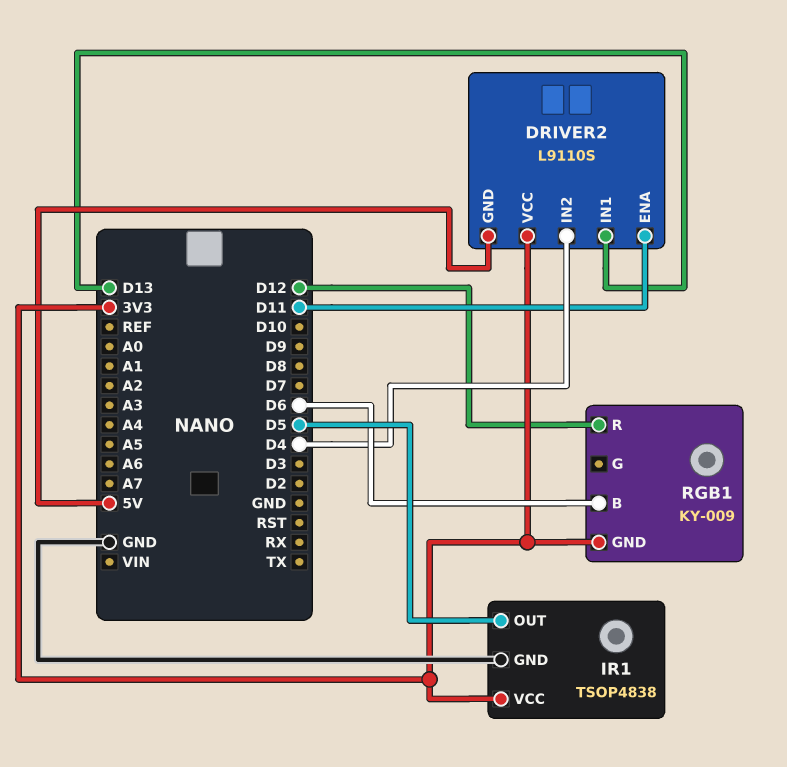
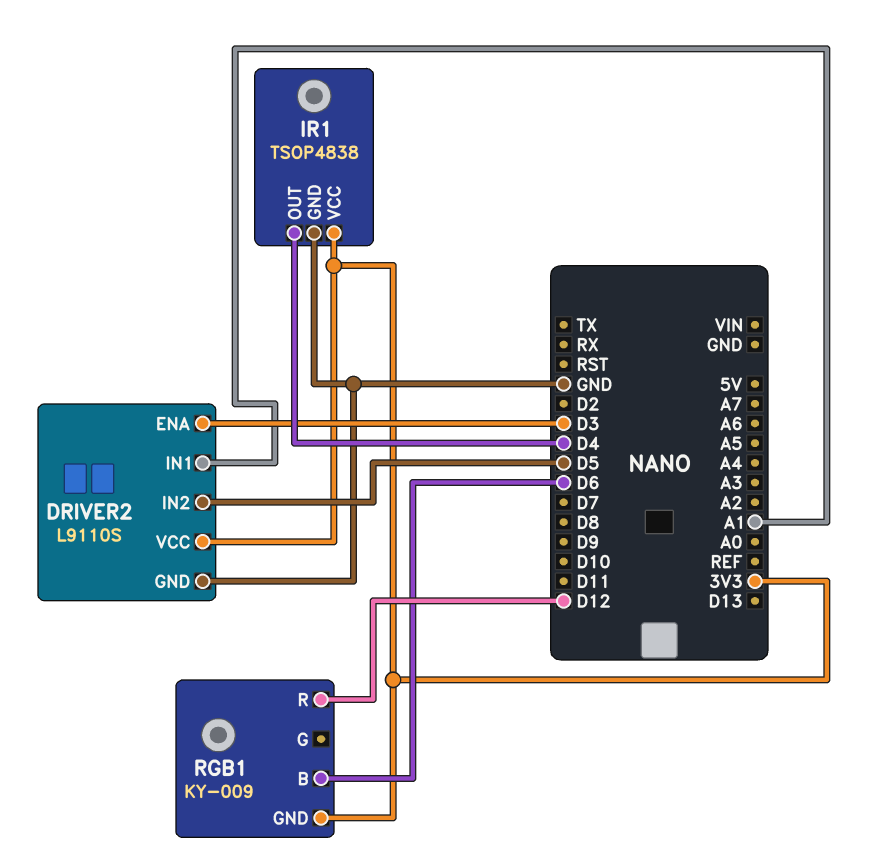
DRIVER2 pin ENA: D11 -> D3
DRIVER2 pin GND: 5V -> GND
DRIVER2 pin IN1: D13 -> A1
DRIVER2 pin IN2: D4 -> D5
IR1 pin OUT: D5 -> D4

